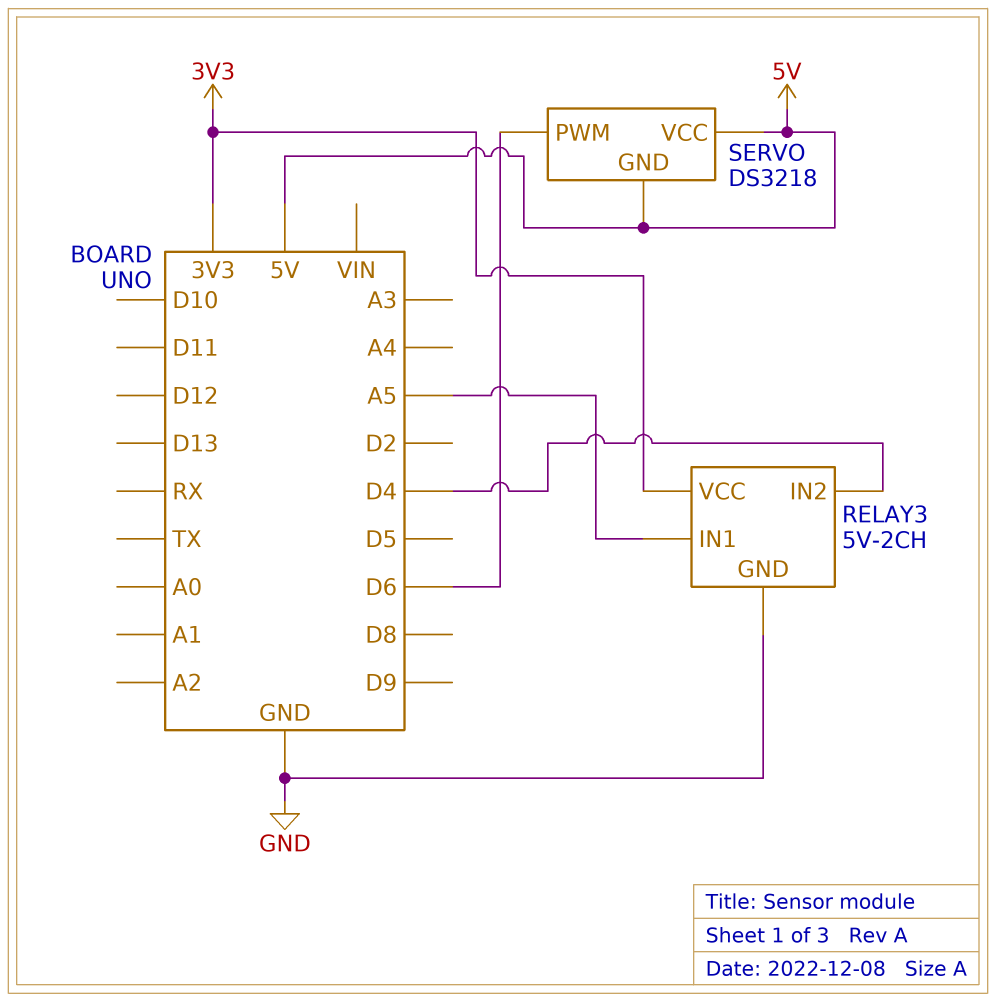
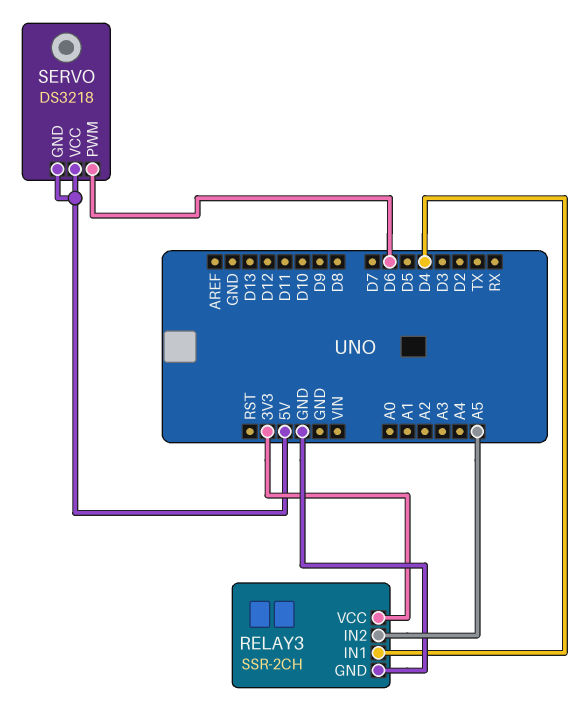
RELAY3: 5V-2CH -> SSR-2CH
RELAY3 pin IN1: A5 -> D4
RELAY3 pin IN2: D4 -> A5

